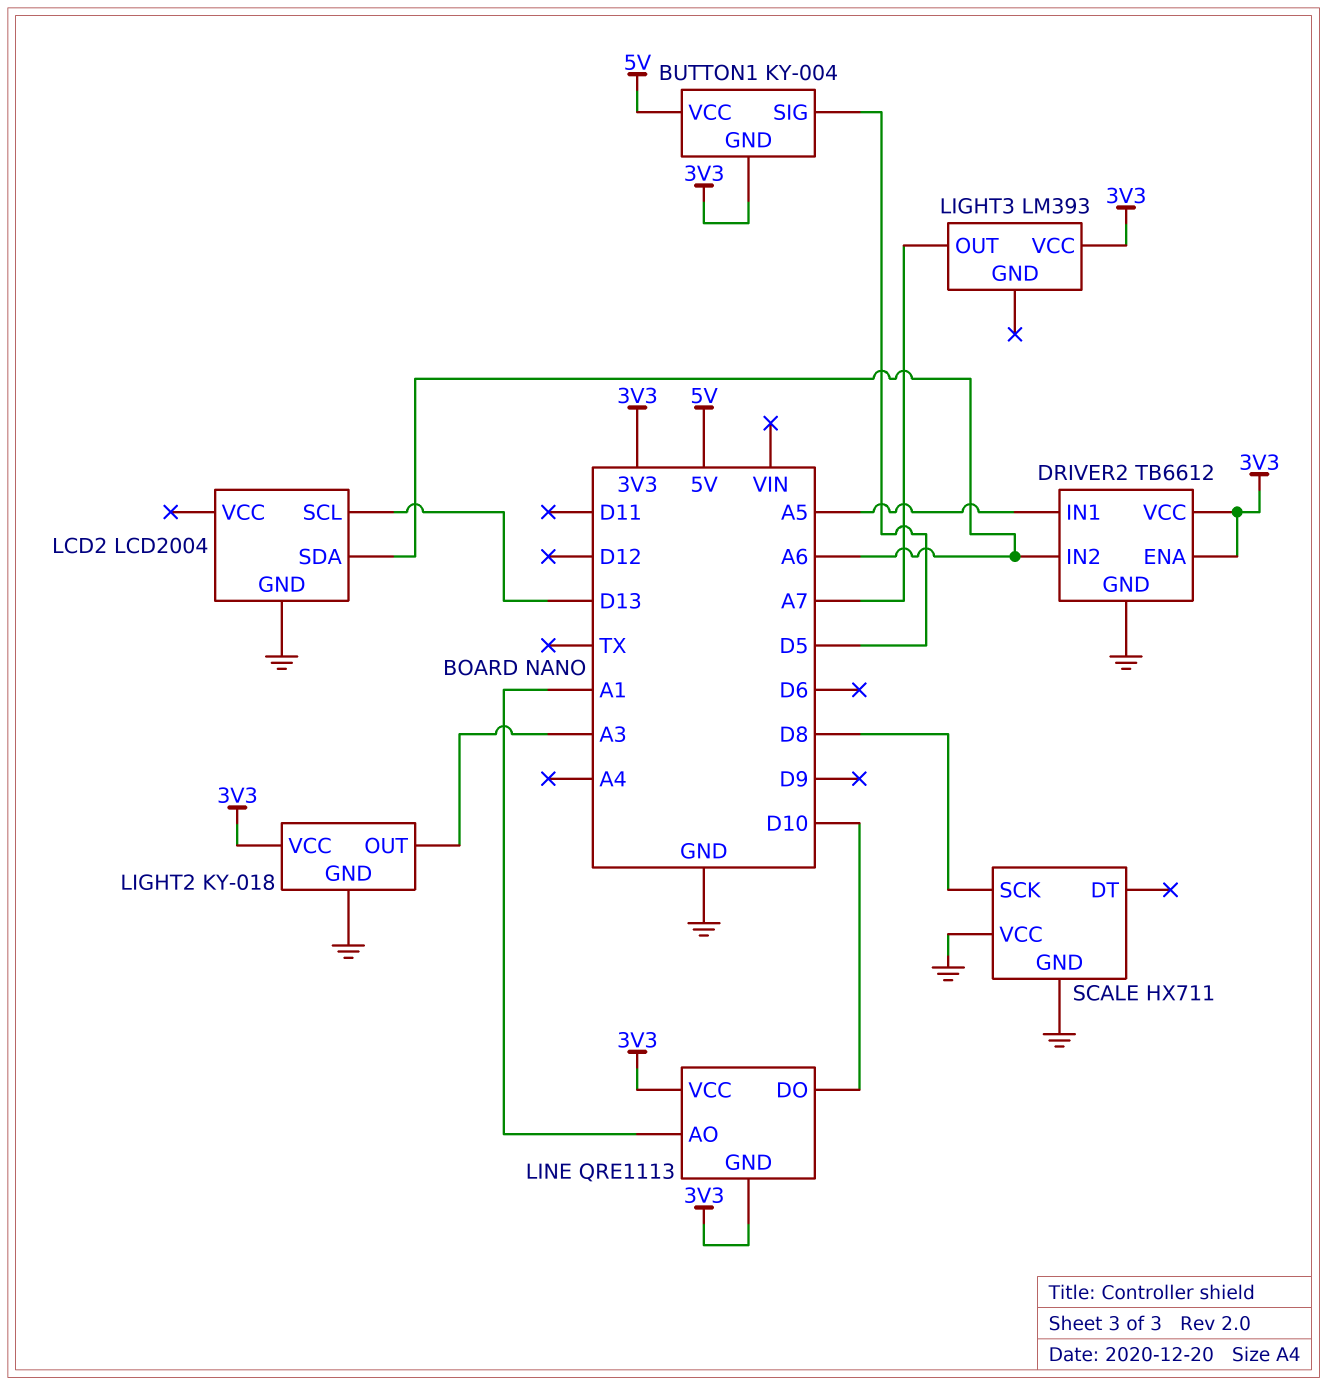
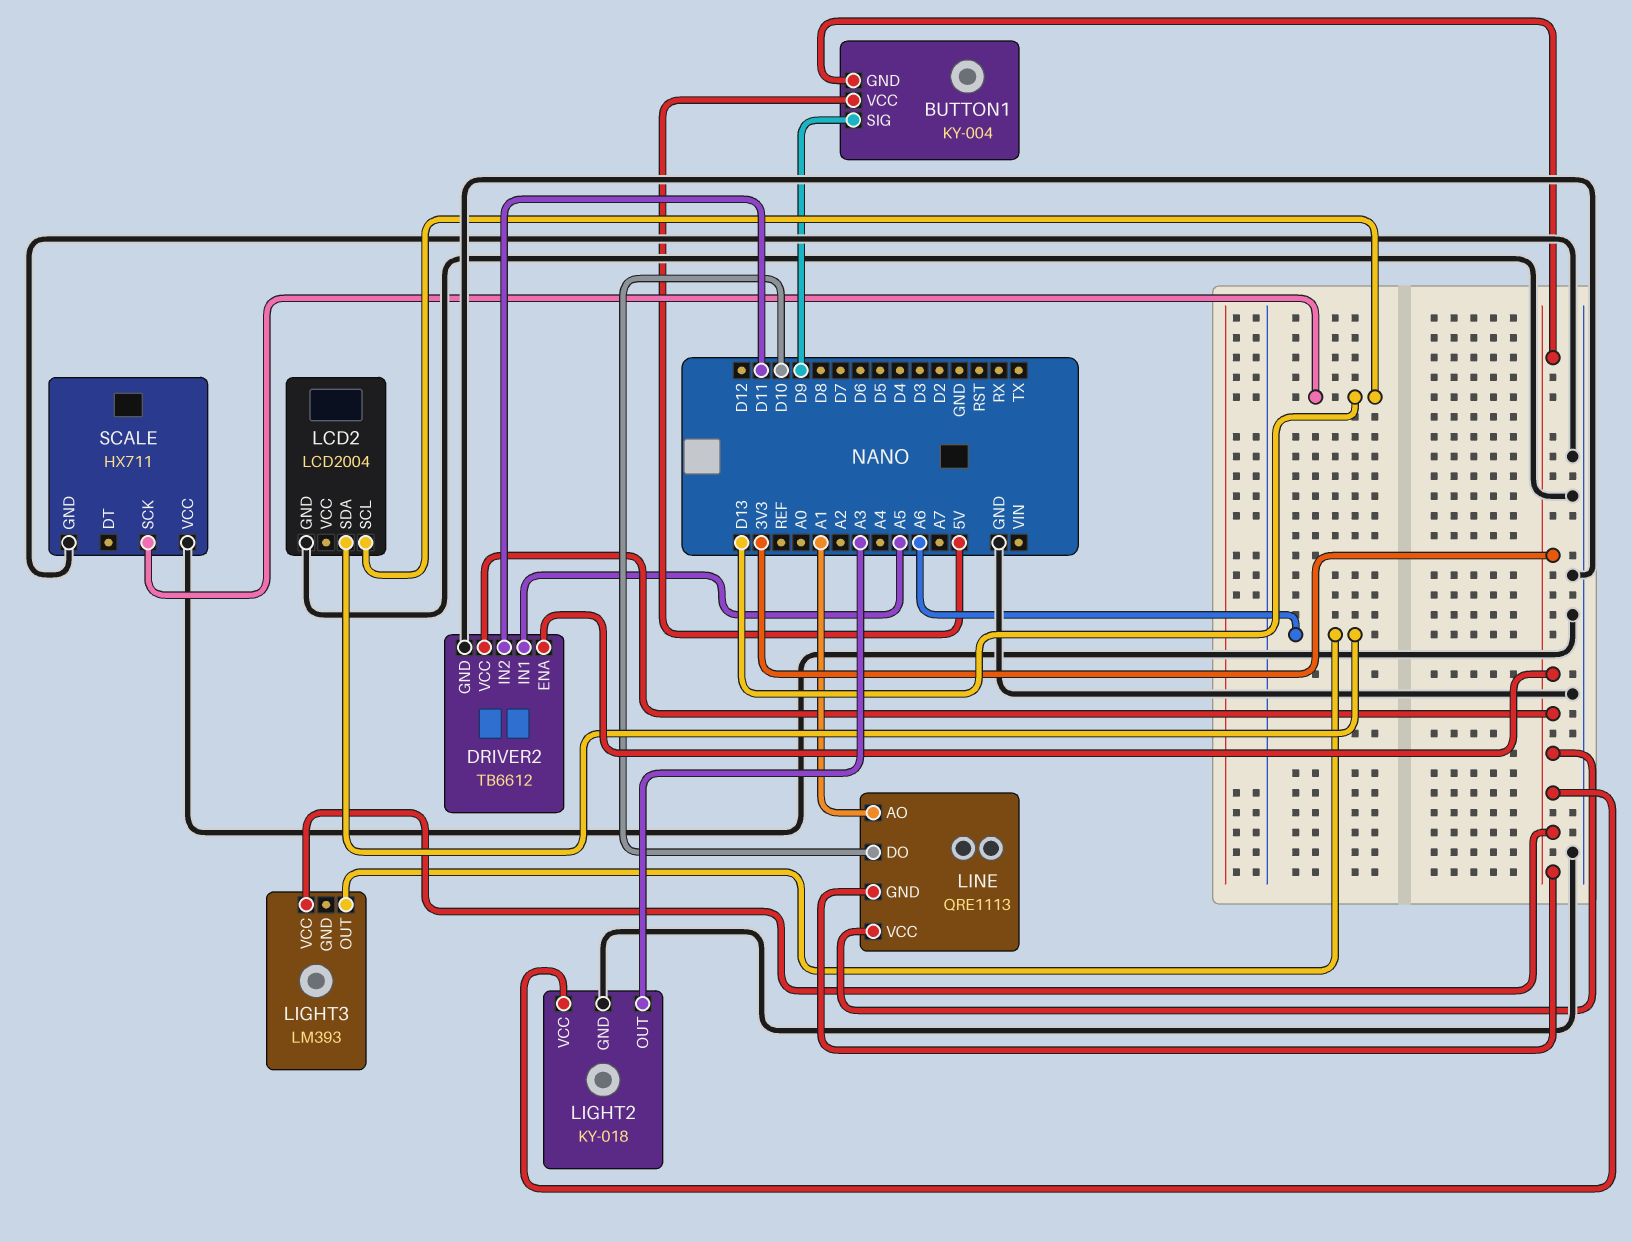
BUTTON1 pin SIG: D5 -> D9
DRIVER2 pin IN2: A6 -> D11
LIGHT3 pin OUT: A7 -> A6
SCALE pin SCK: D8 -> D13

